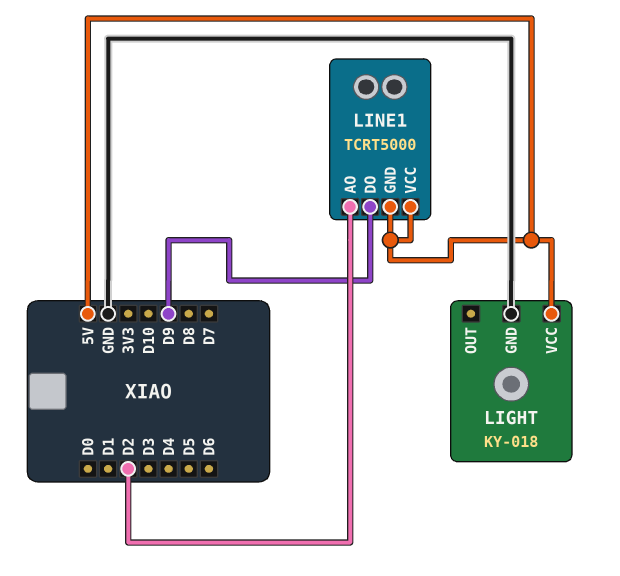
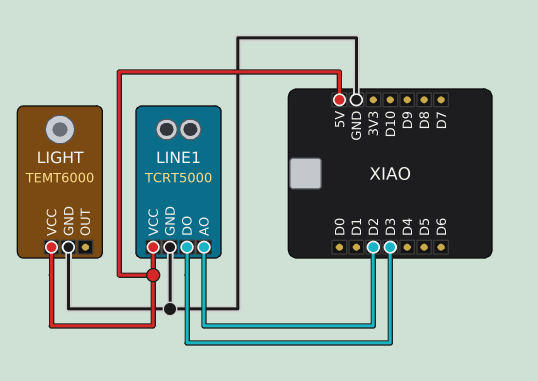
LIGHT: KY-018 -> TEMT6000
LINE1 pin DO: D9 -> D3
LINE1 pin GND: 5V -> GND

